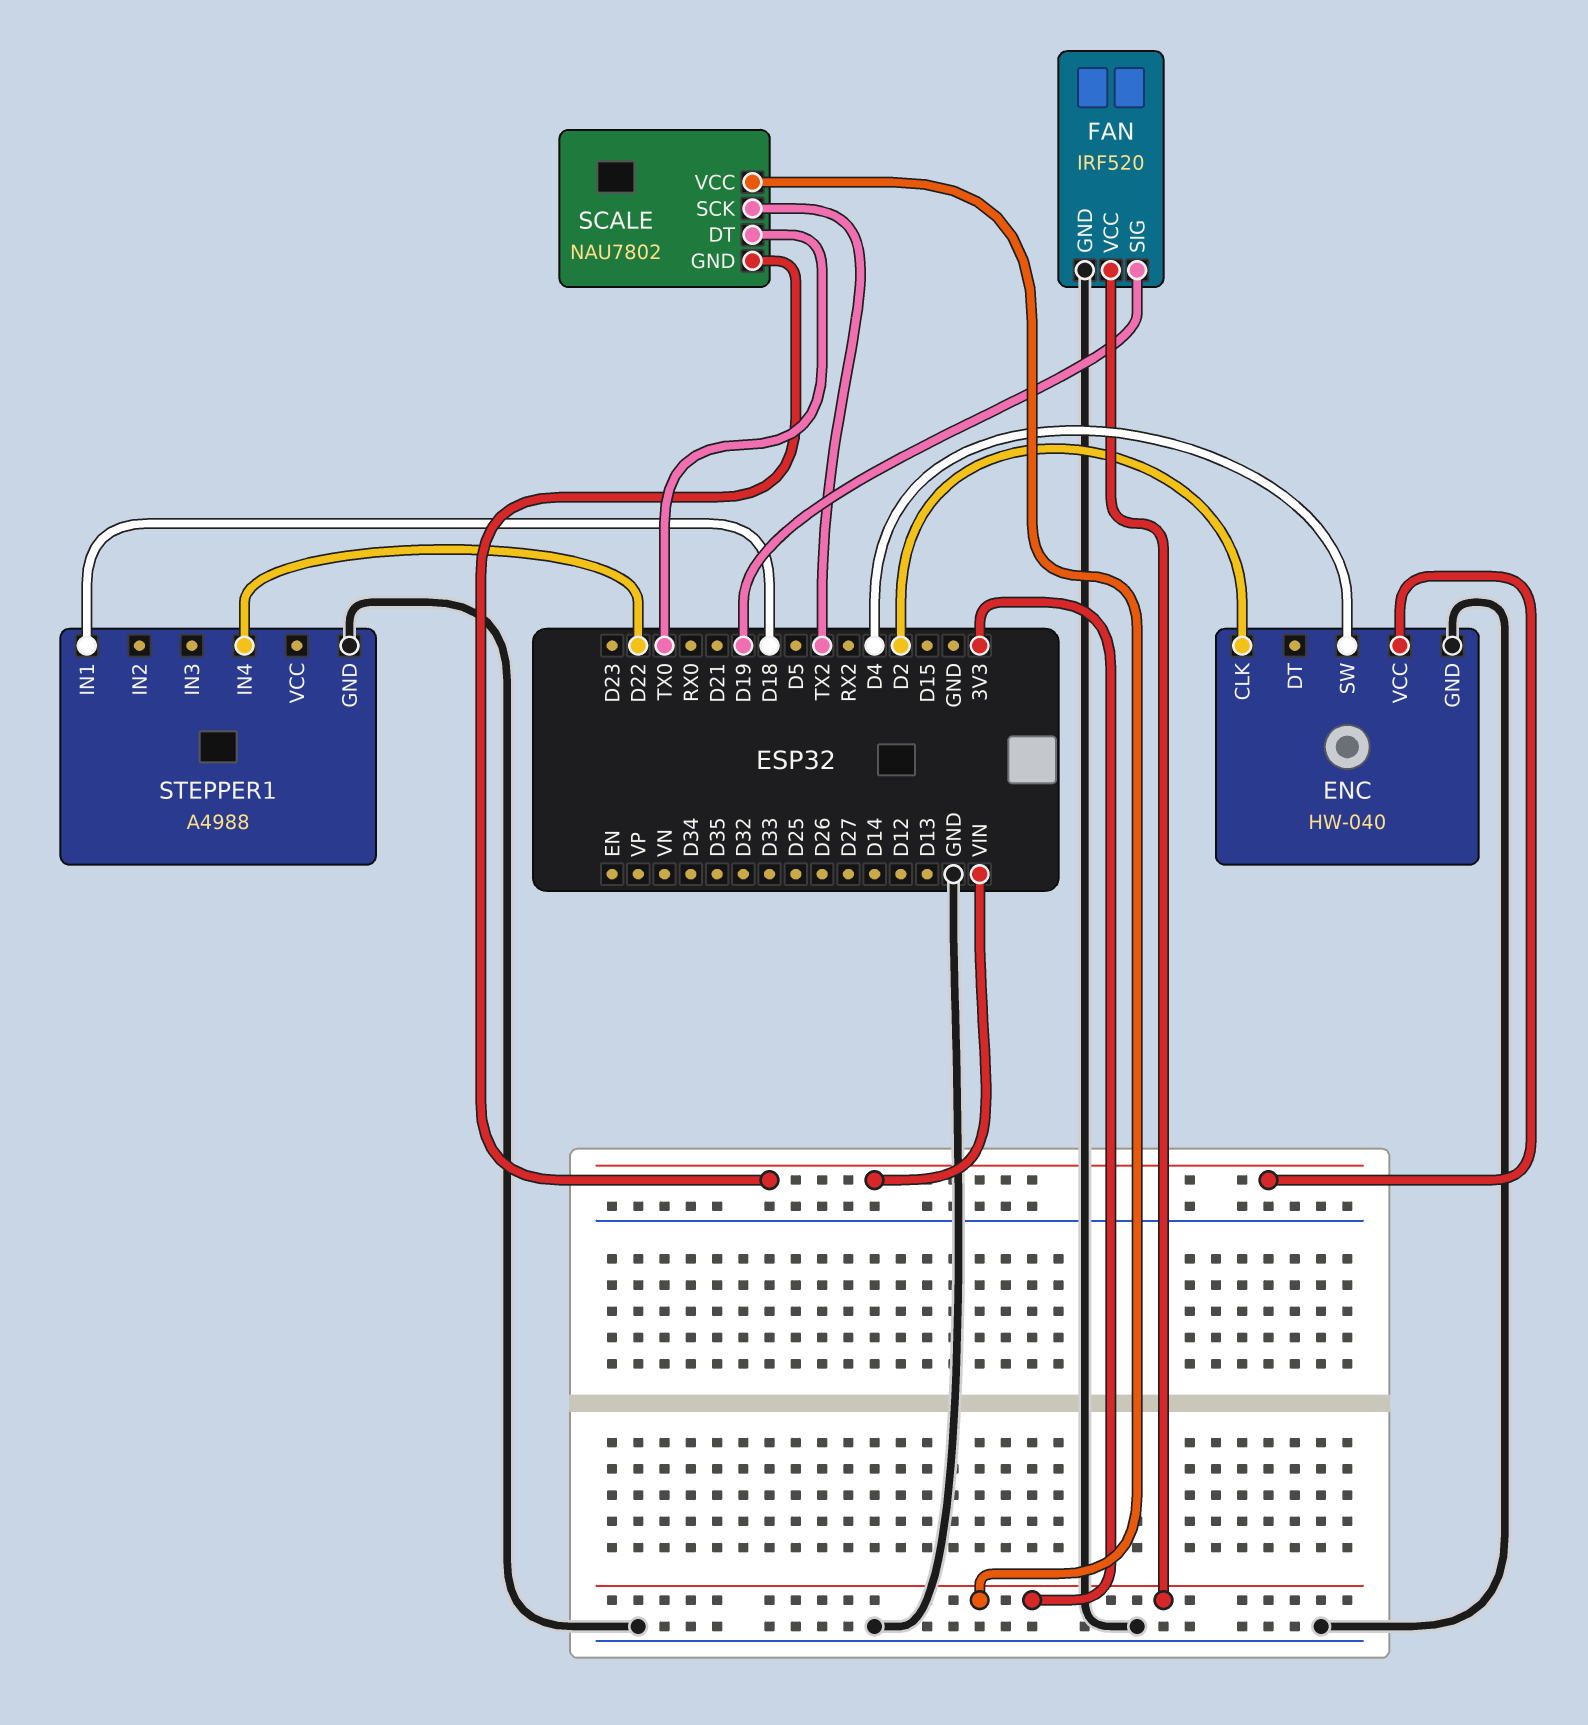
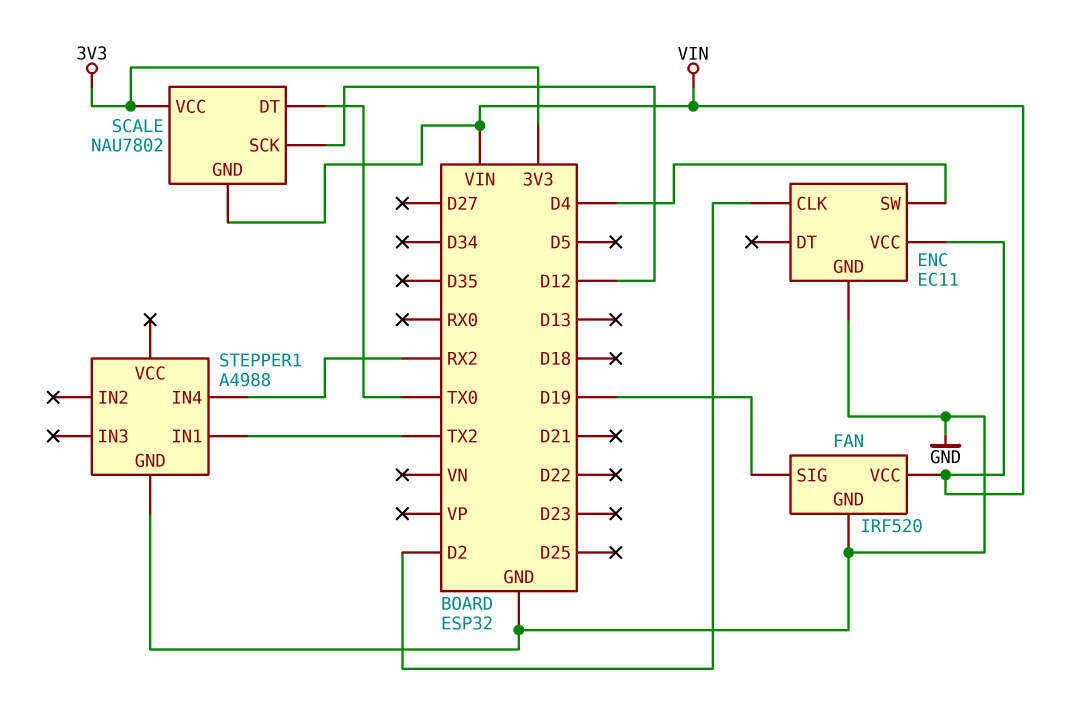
ENC: HW-040 -> EC11
FAN pin VCC: 3V3 -> VIN
SCALE pin SCK: TX2 -> D12
STEPPER1 pin IN1: D18 -> TX2
STEPPER1 pin IN4: D22 -> RX2

